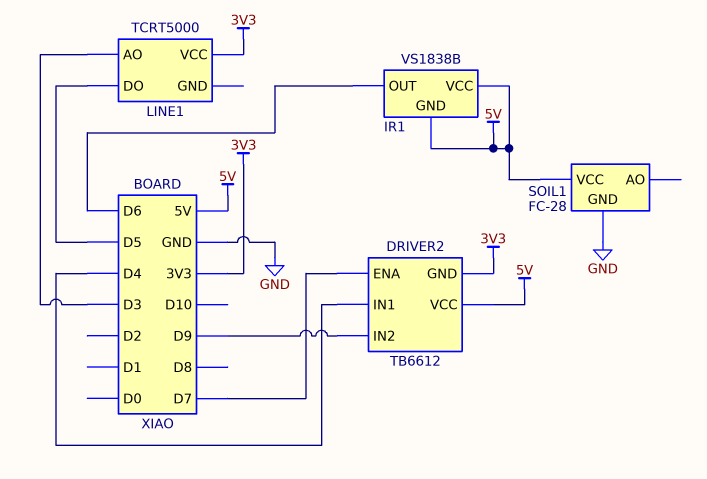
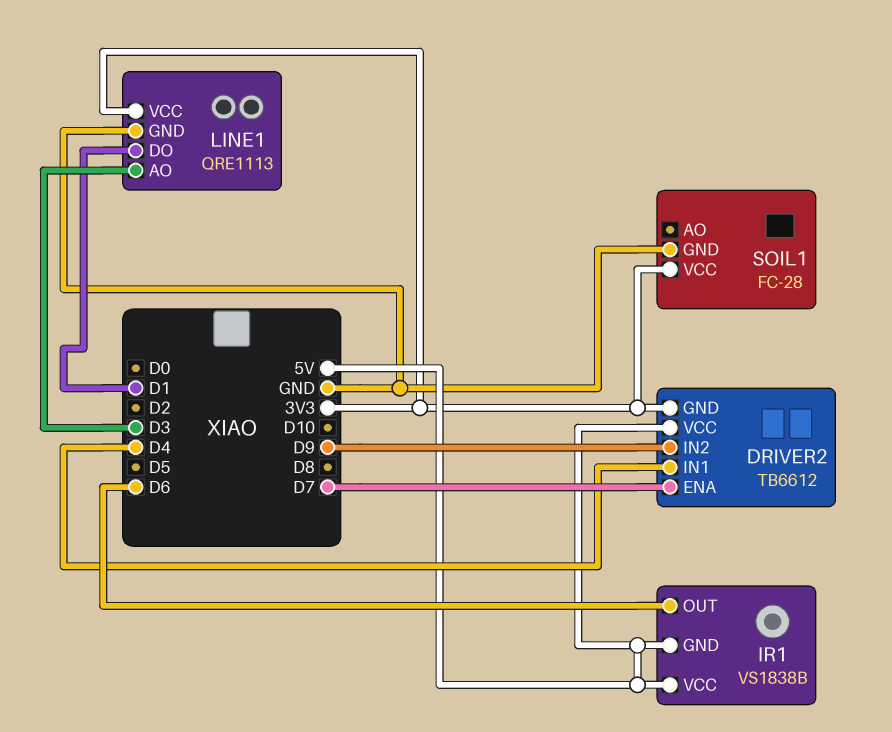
LINE1: TCRT5000 -> QRE1113
LINE1 pin DO: D5 -> D1
LINE1 pin GND: none -> GND
SOIL1 pin VCC: 5V -> 3V3

